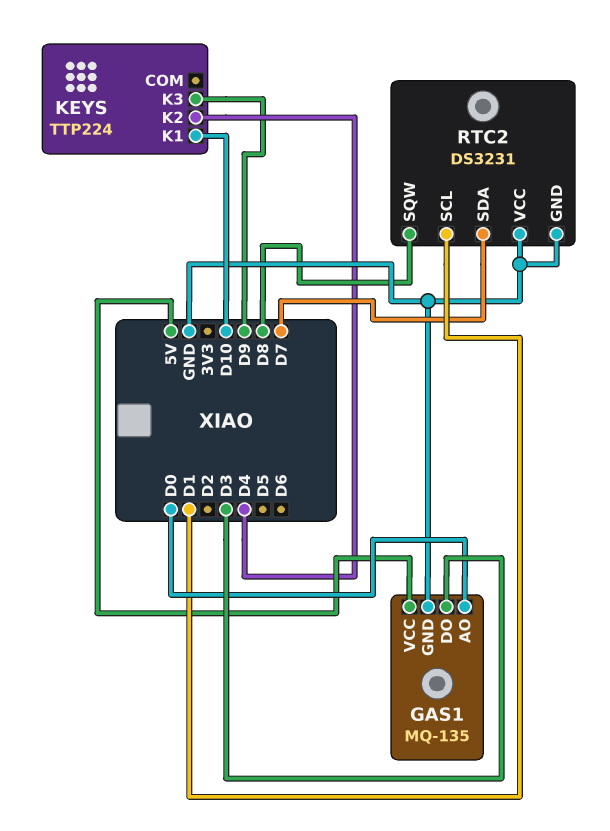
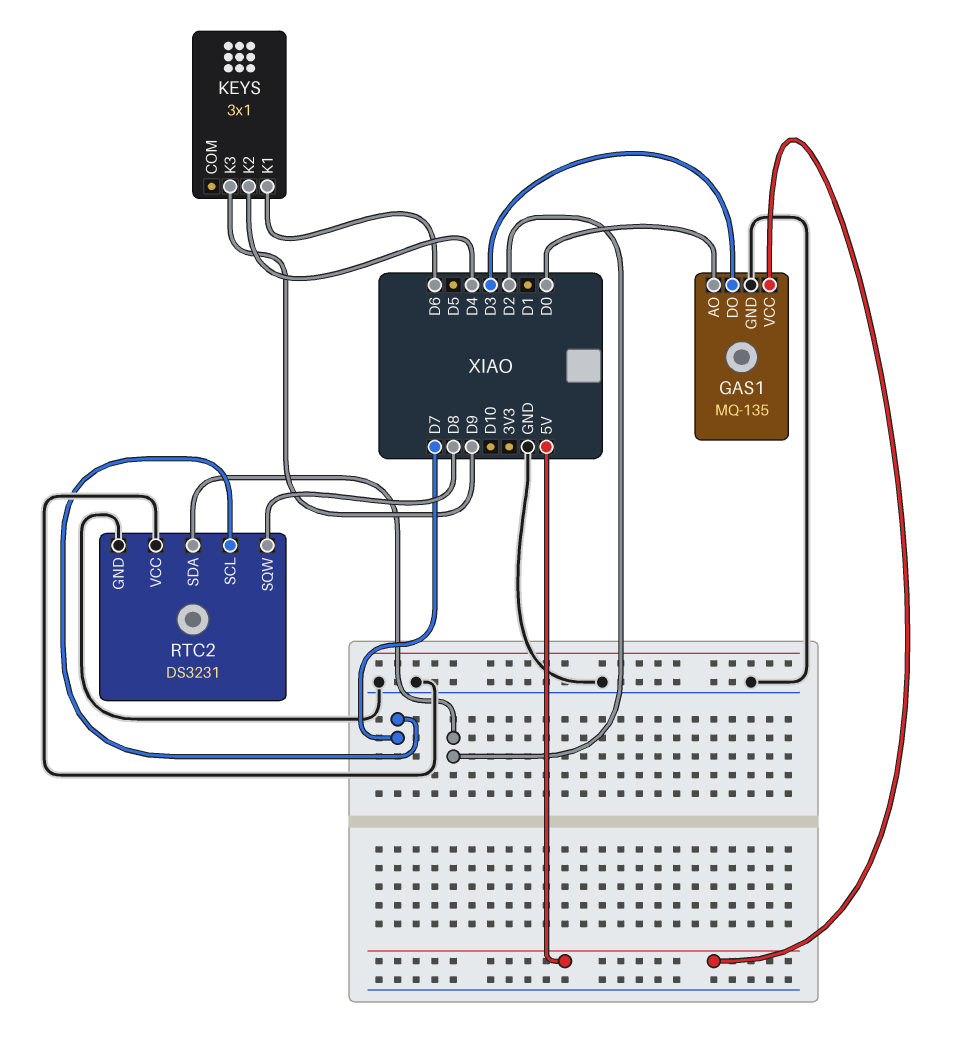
KEYS: TTP224 -> 3x1
KEYS pin K1: D10 -> D6
RTC2 pin SCL: D1 -> D7
RTC2 pin SDA: D7 -> D2

